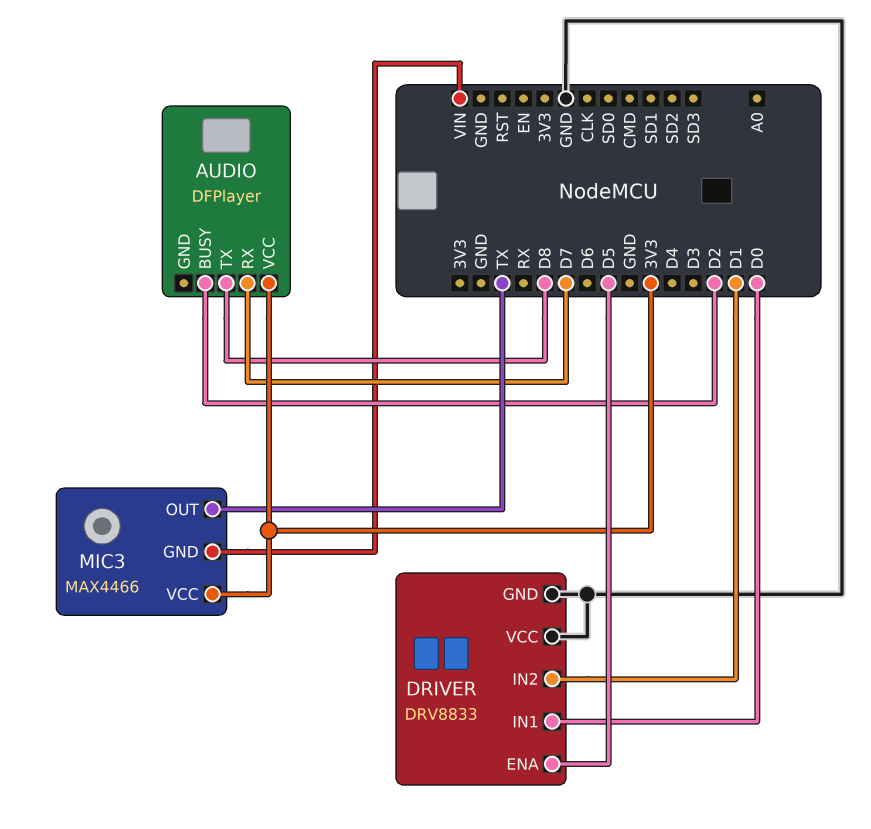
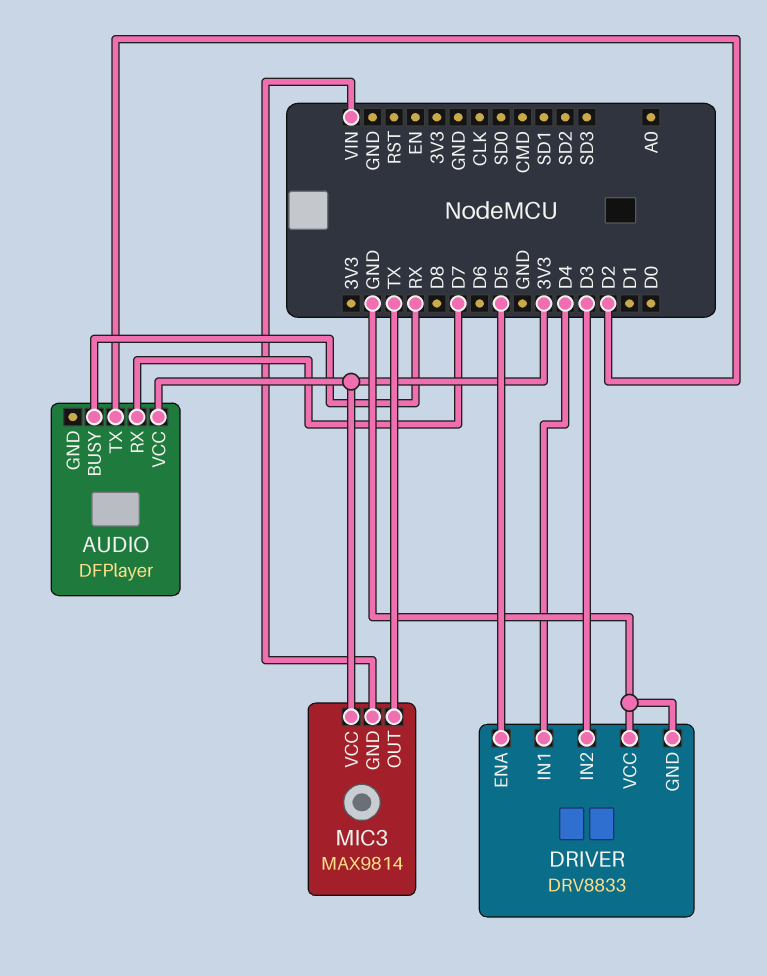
AUDIO pin BUSY: D2 -> RX
AUDIO pin TX: D8 -> D2
DRIVER pin IN1: D0 -> D4
DRIVER pin IN2: D1 -> D3
MIC3: MAX4466 -> MAX9814

